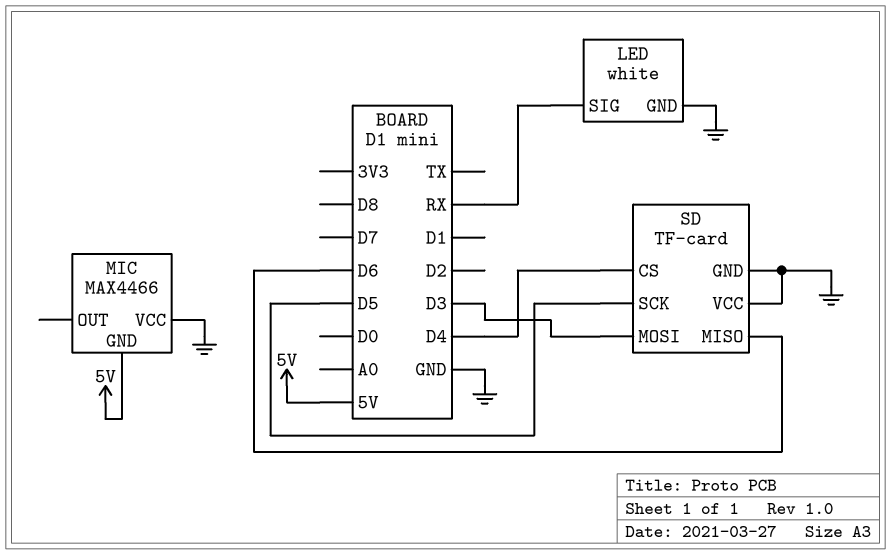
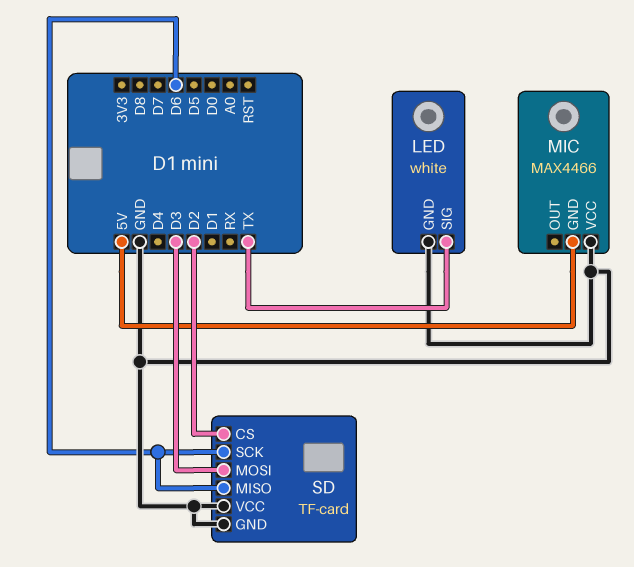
LED pin SIG: RX -> TX
SD pin CS: D4 -> D2
SD pin SCK: D5 -> D6

